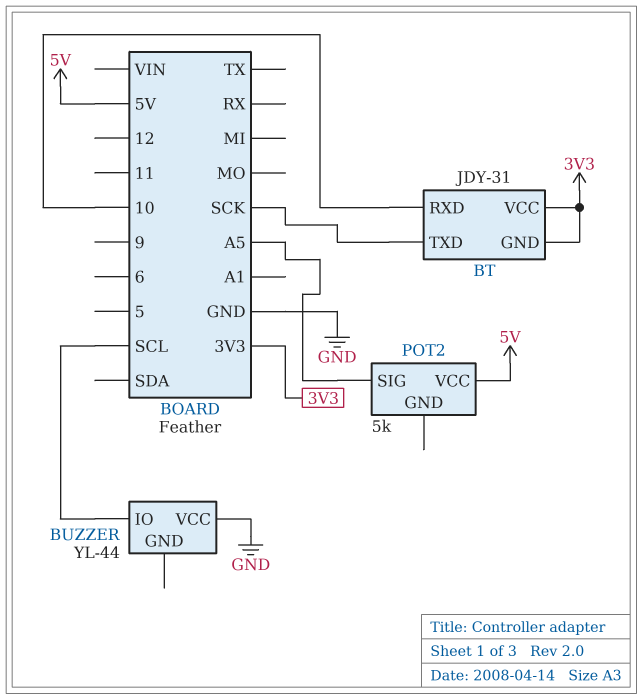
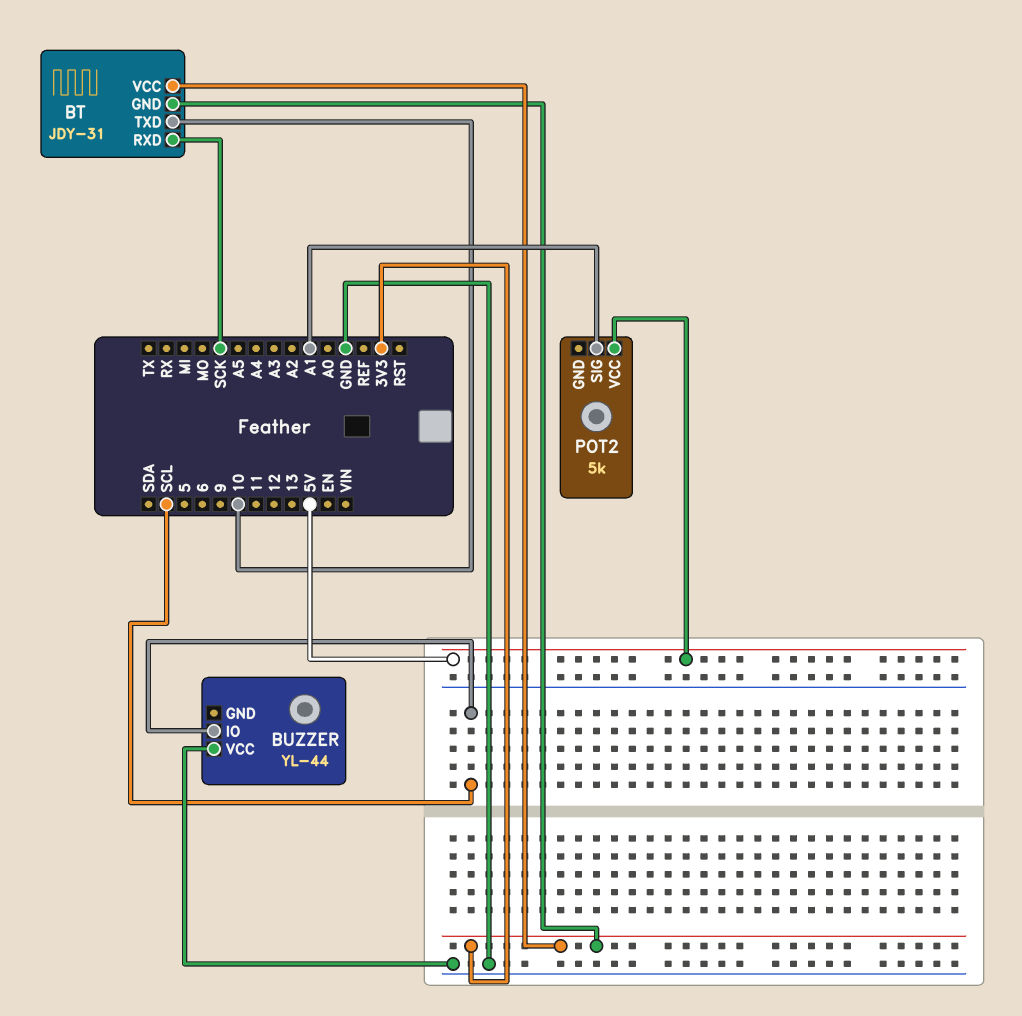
BT pin RXD: 10 -> SCK
BT pin TXD: SCK -> 10
POT2 pin SIG: A5 -> A1

